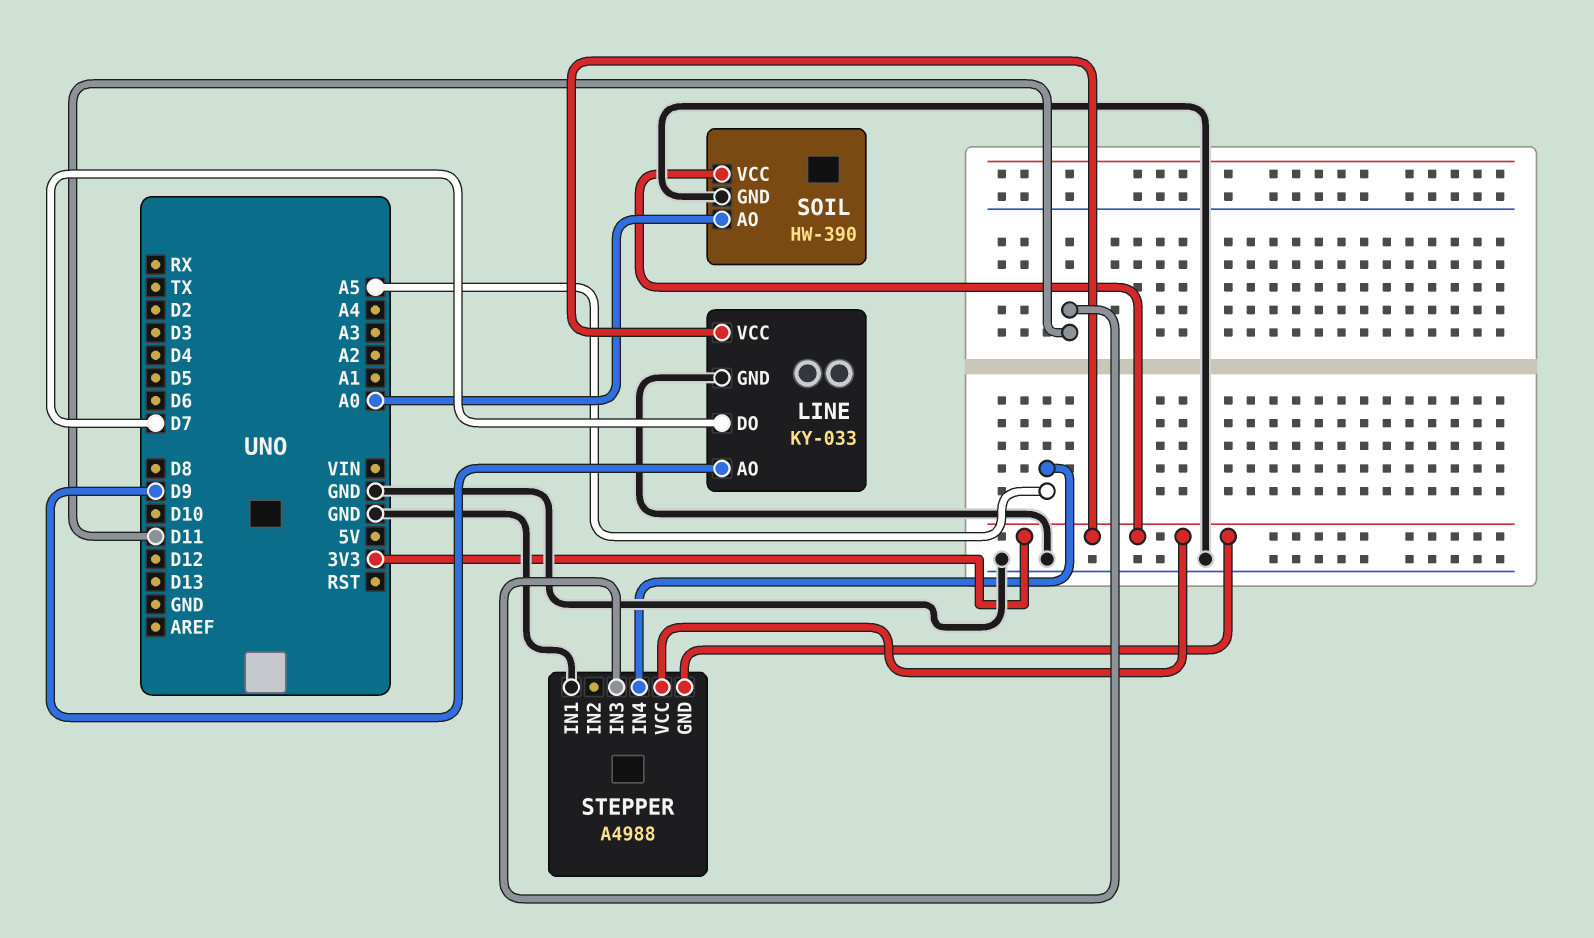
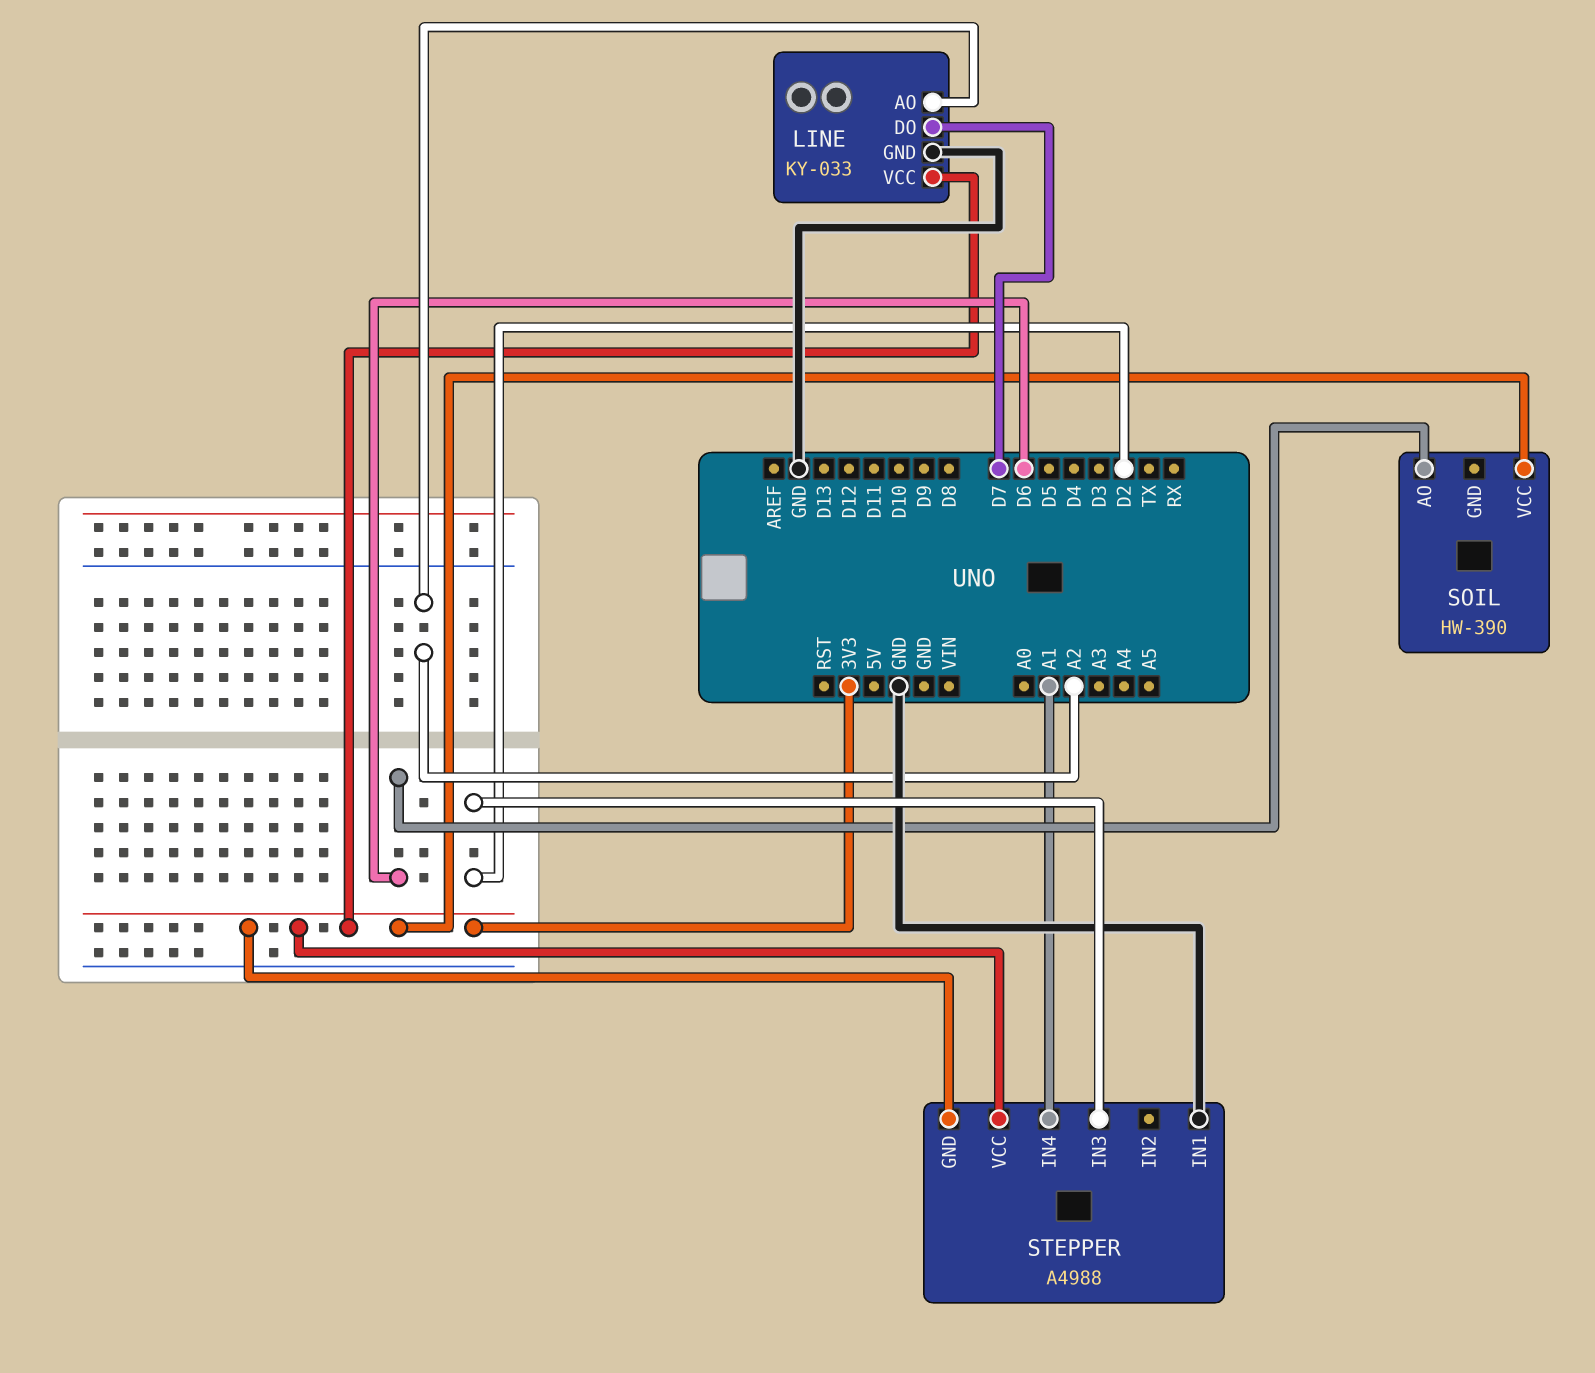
LINE pin AO: D9 -> A2
SOIL pin AO: A0 -> D6
SOIL pin GND: GND -> none
STEPPER pin IN3: D11 -> D2
STEPPER pin IN4: A5 -> A1

